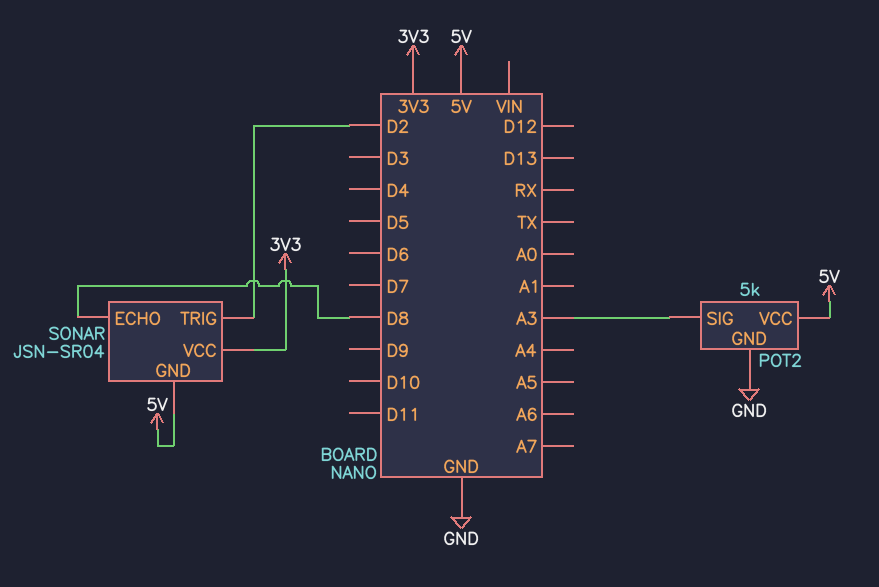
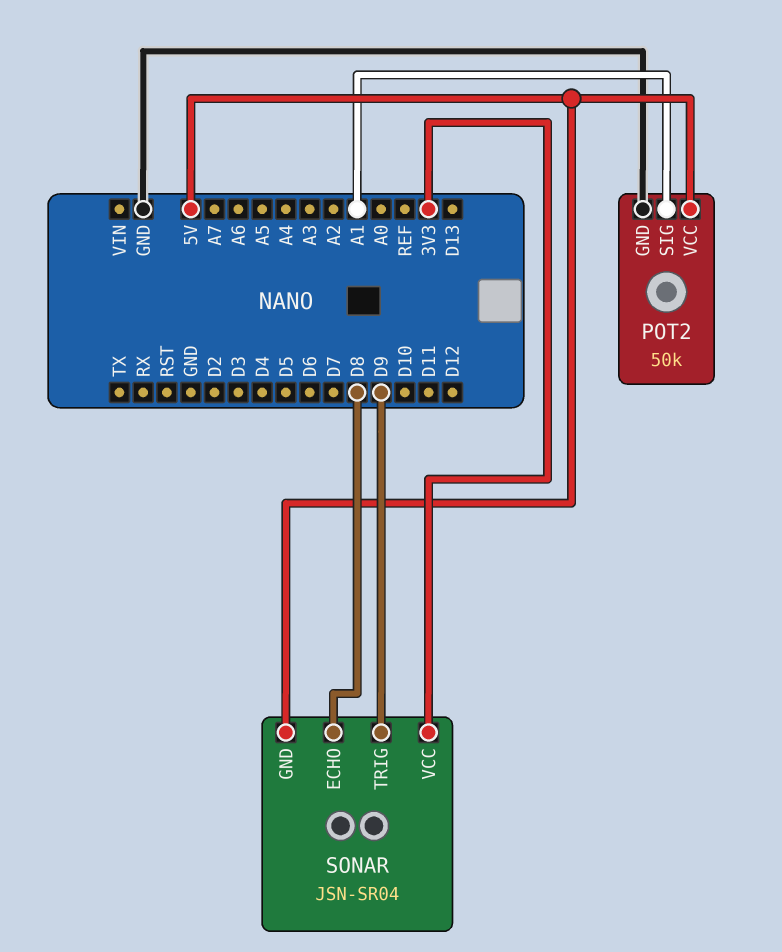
POT2: 5k -> 50k
POT2 pin SIG: A3 -> A1
SONAR pin TRIG: D2 -> D9

